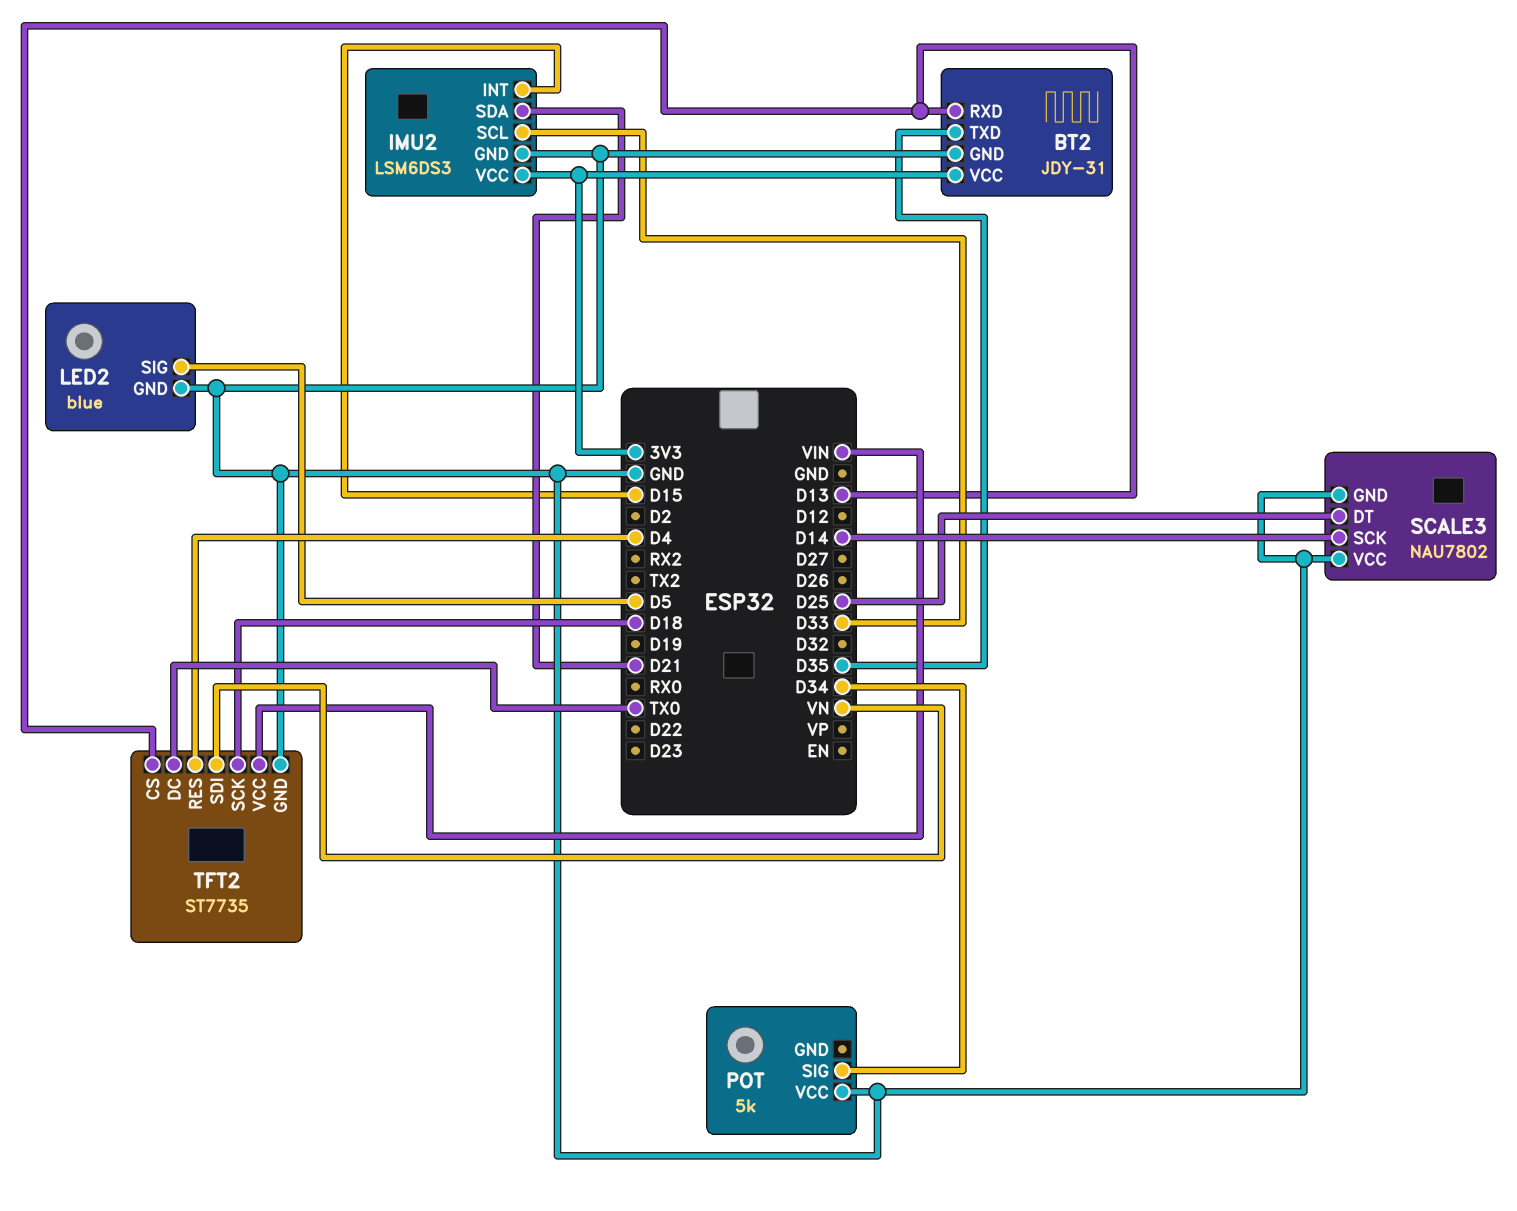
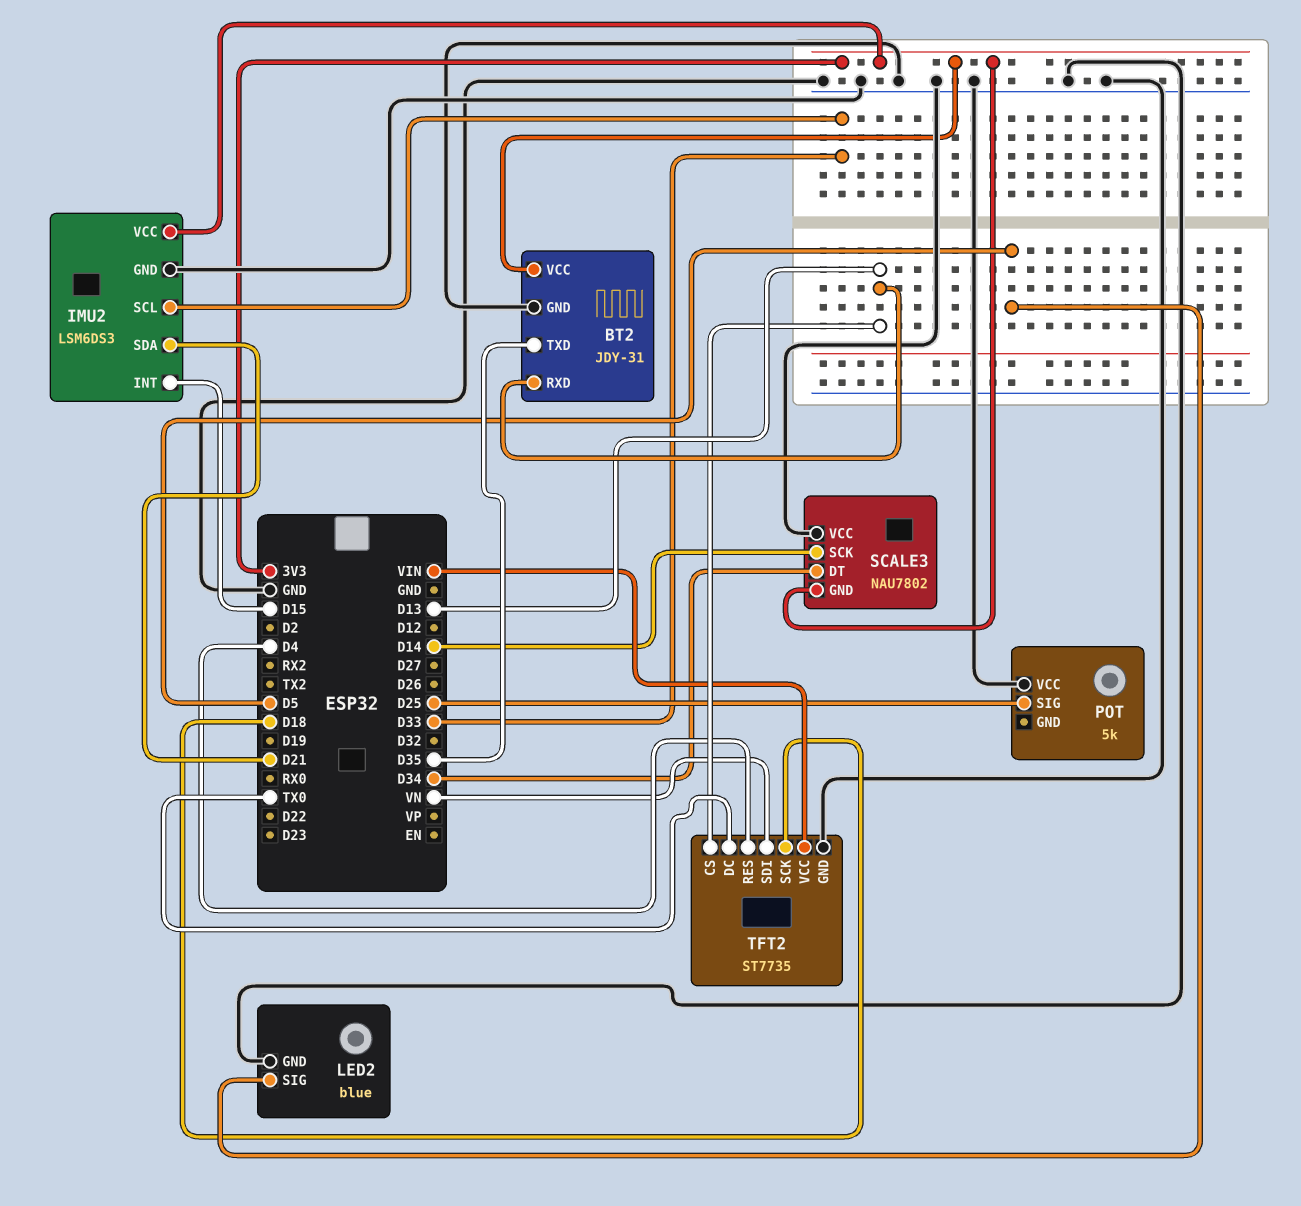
POT pin SIG: D34 -> D25
SCALE3 pin DT: D25 -> D34
SCALE3 pin GND: GND -> 3V3

